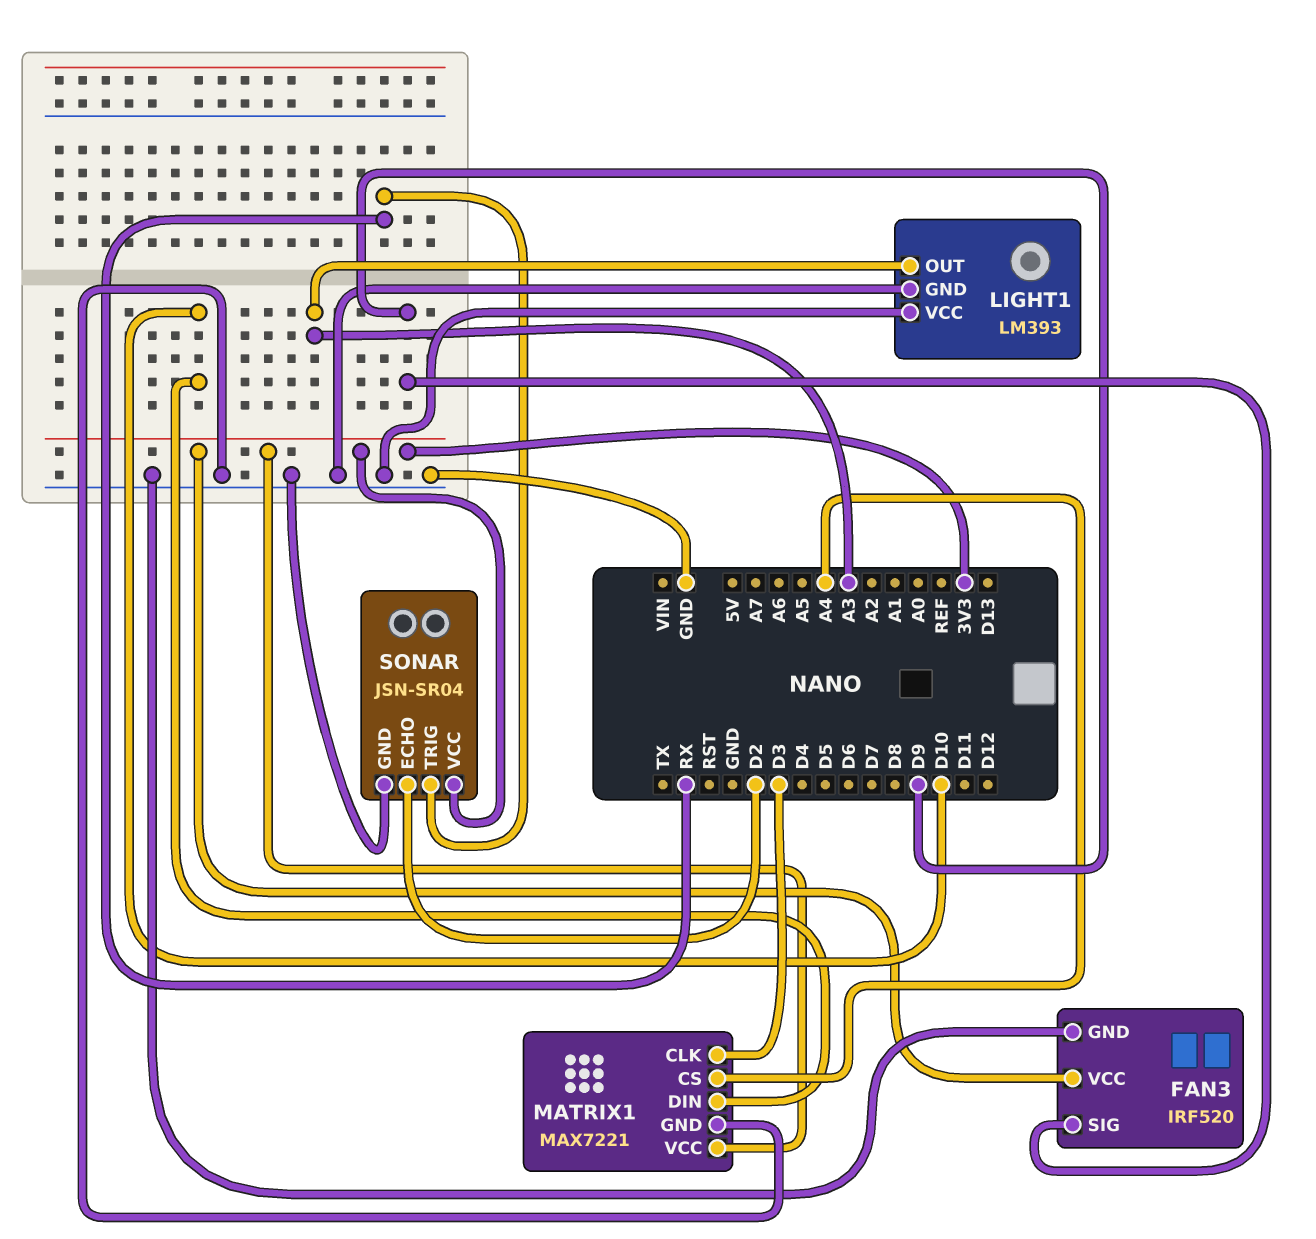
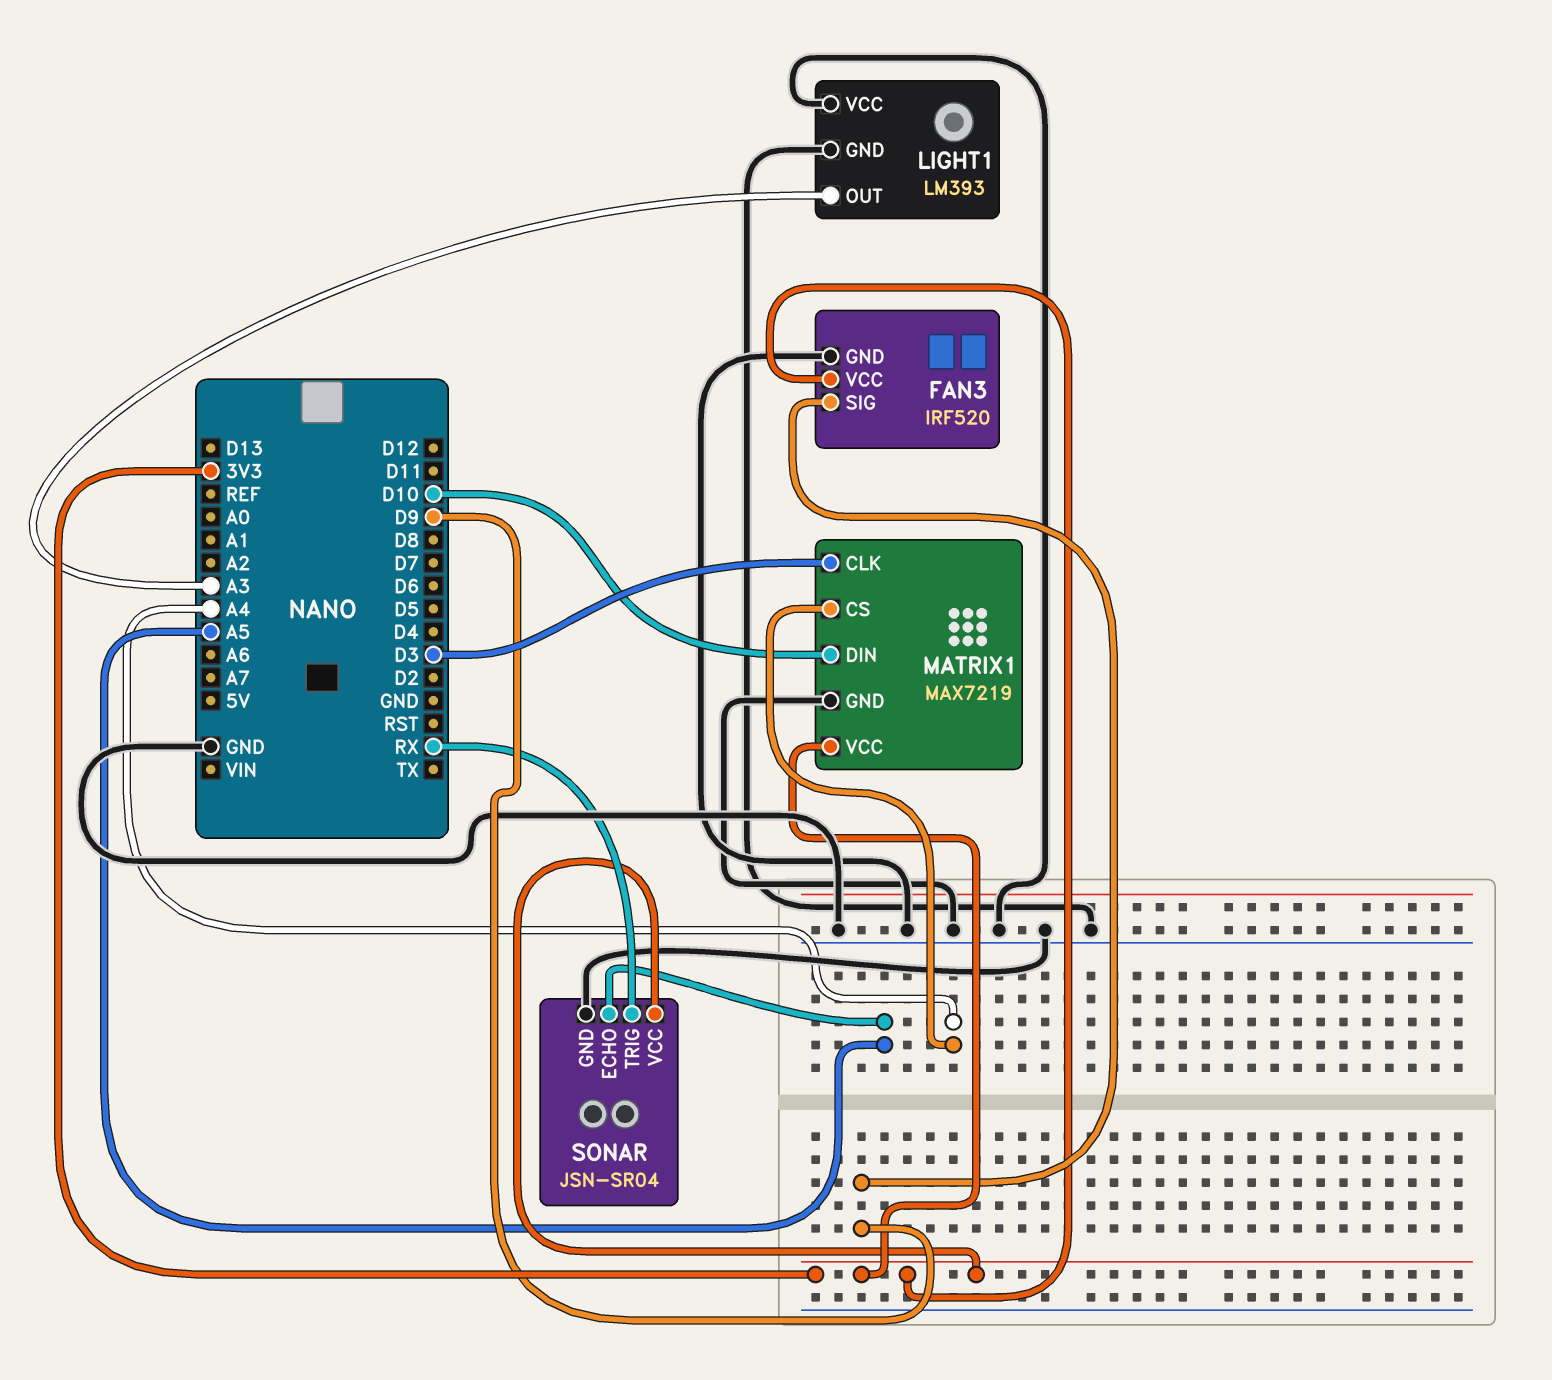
MATRIX1: MAX7221 -> MAX7219
SONAR pin ECHO: D2 -> A5

